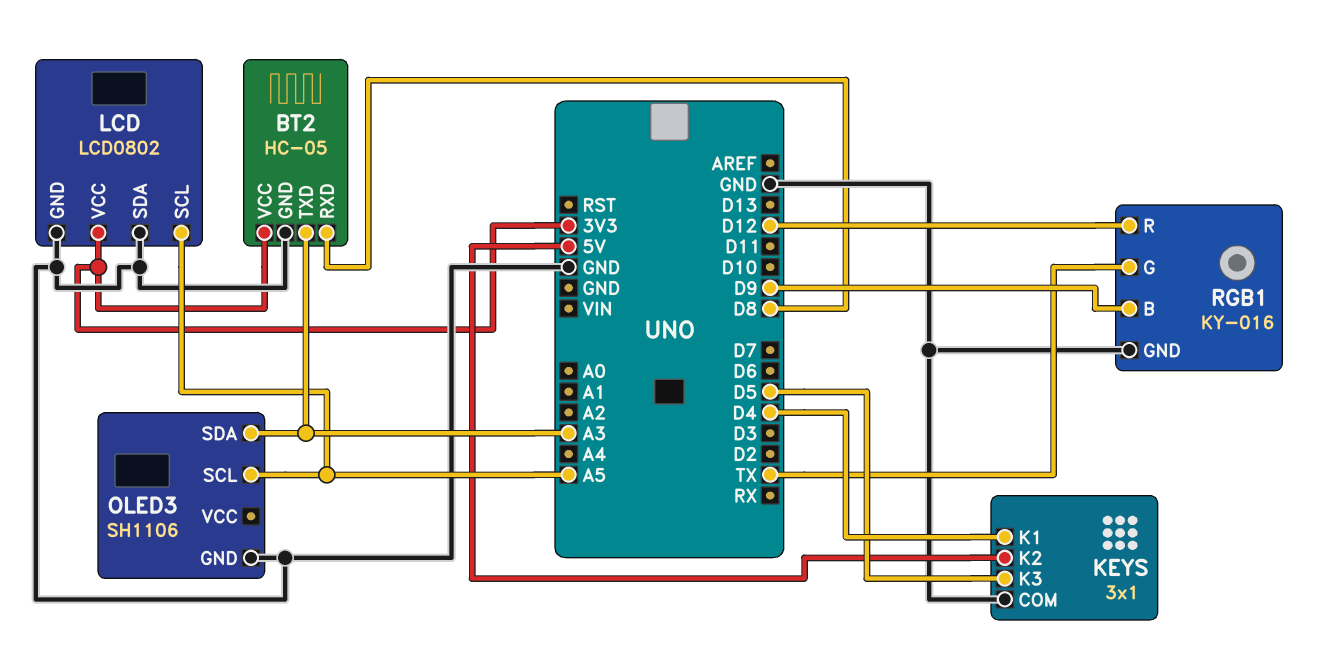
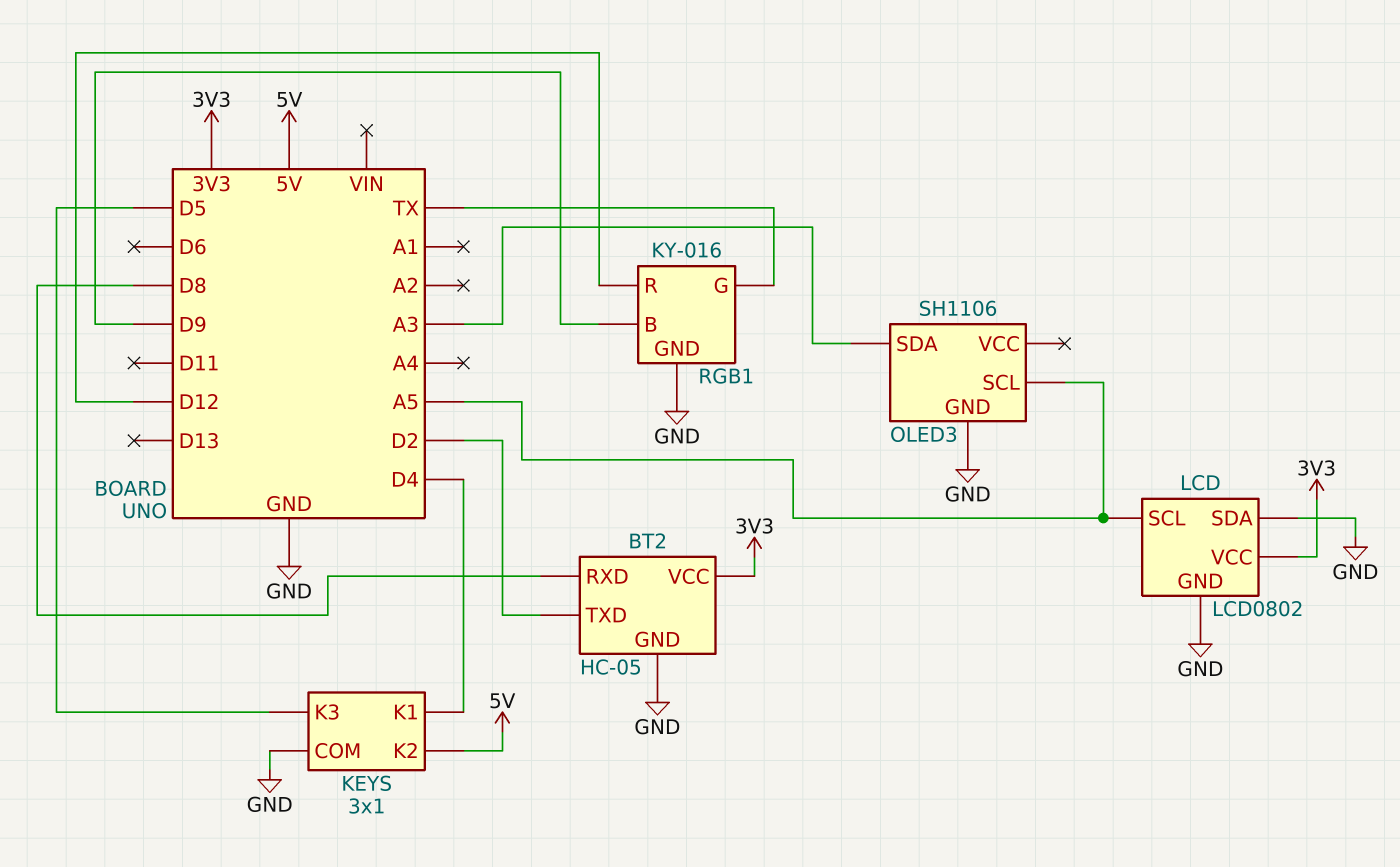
BT2 pin TXD: A3 -> D2

